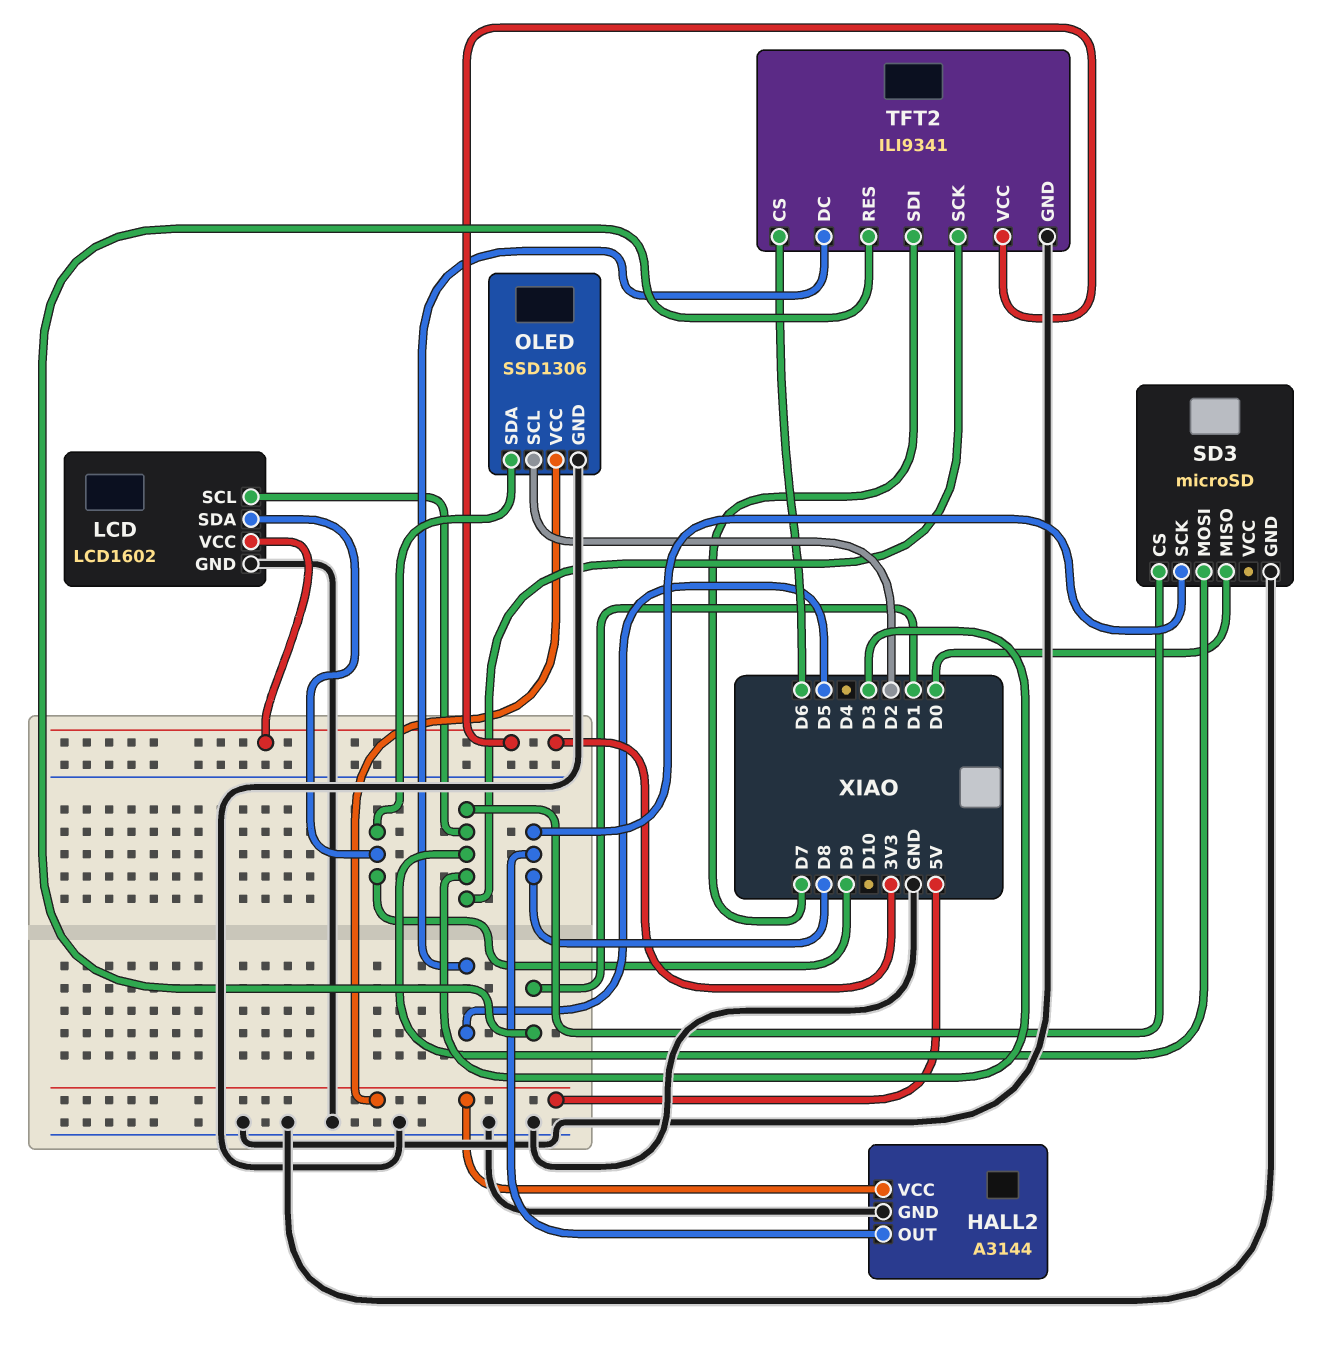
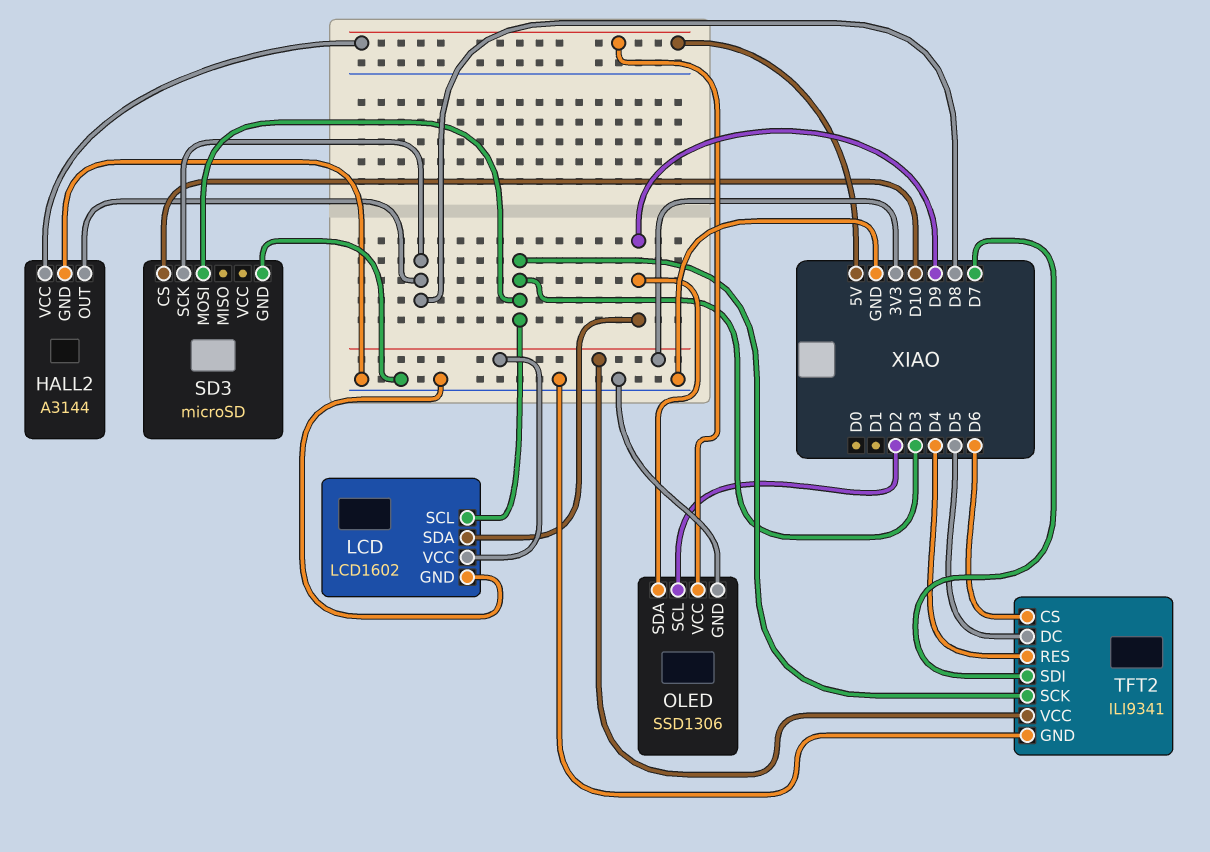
SD3 pin CS: D3 -> D10
SD3 pin MISO: D0 -> none
TFT2 pin RES: D1 -> D4

